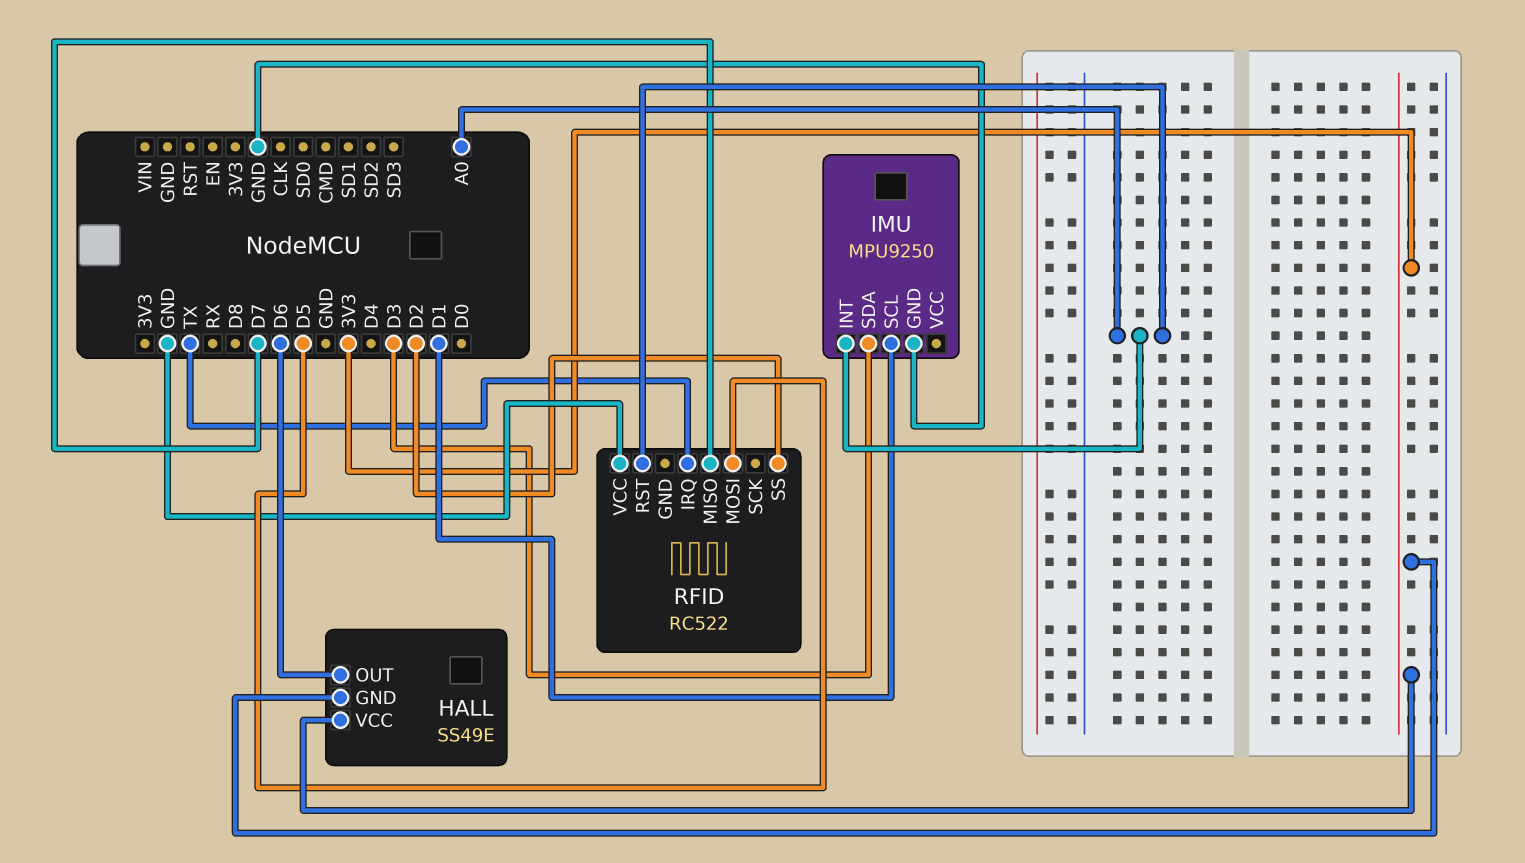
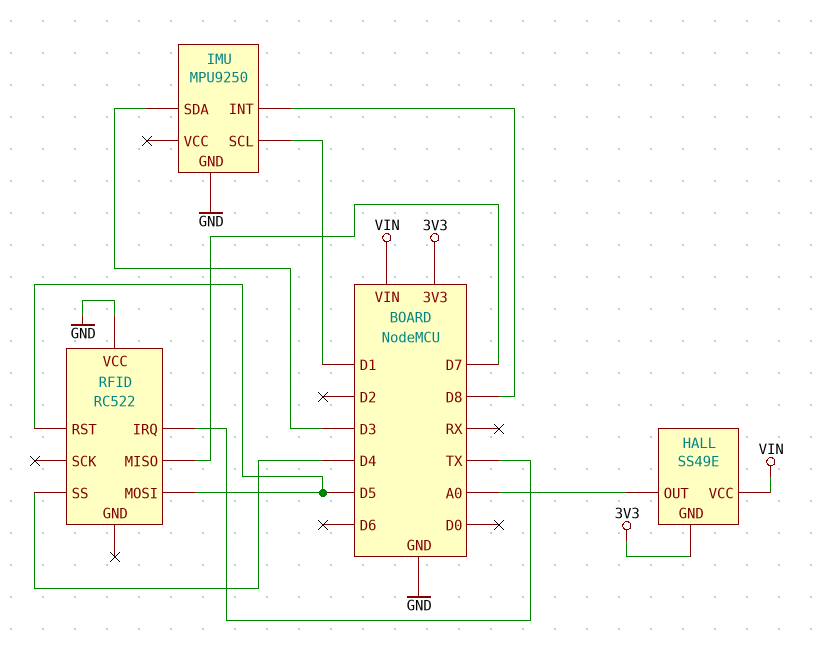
HALL pin OUT: D6 -> A0
HALL pin VCC: 3V3 -> VIN
IMU pin INT: A0 -> D8
RFID pin RST: A0 -> D5
RFID pin SS: D2 -> D4

